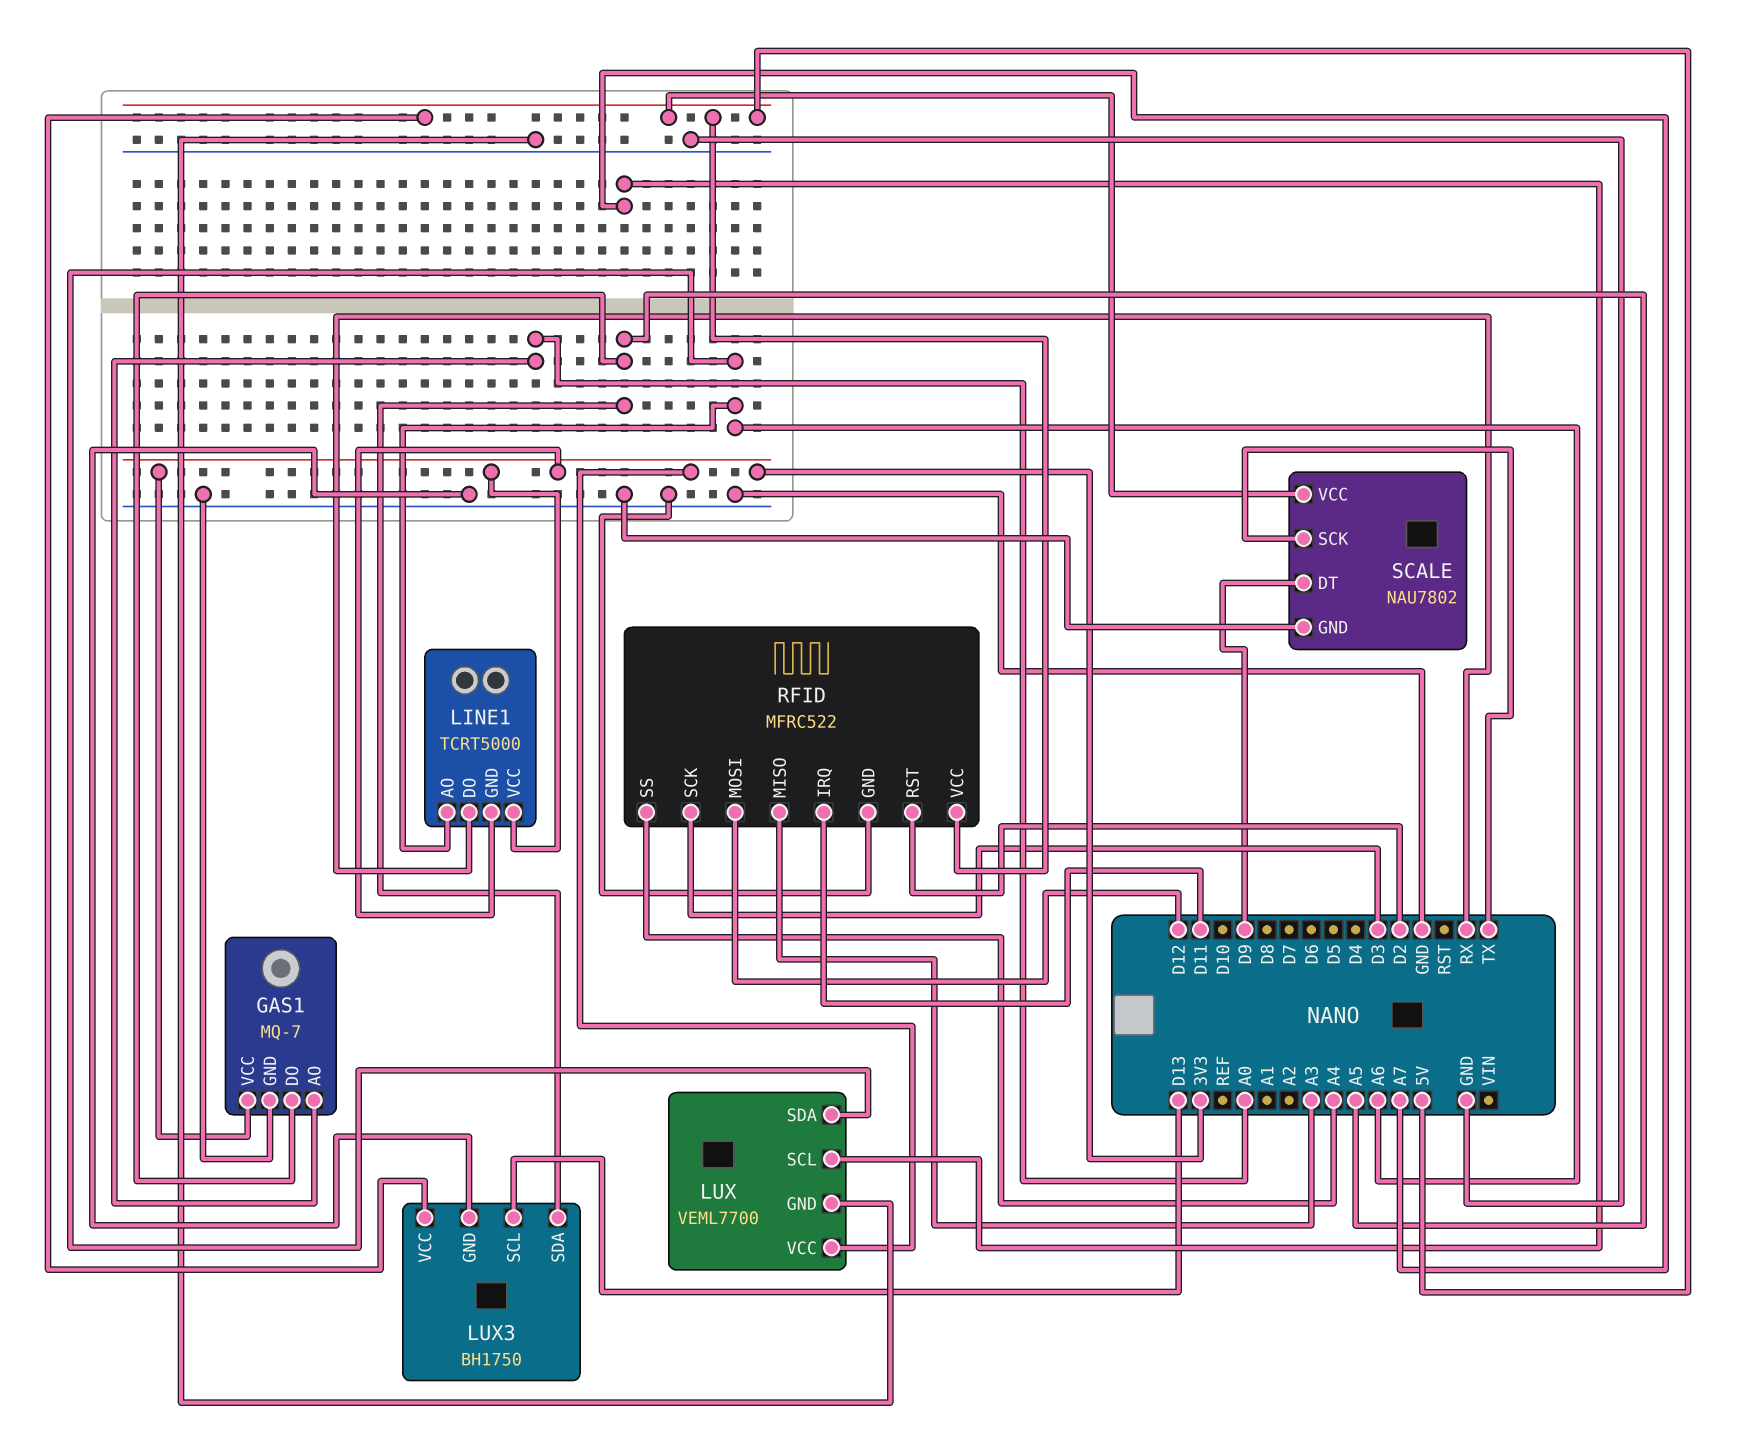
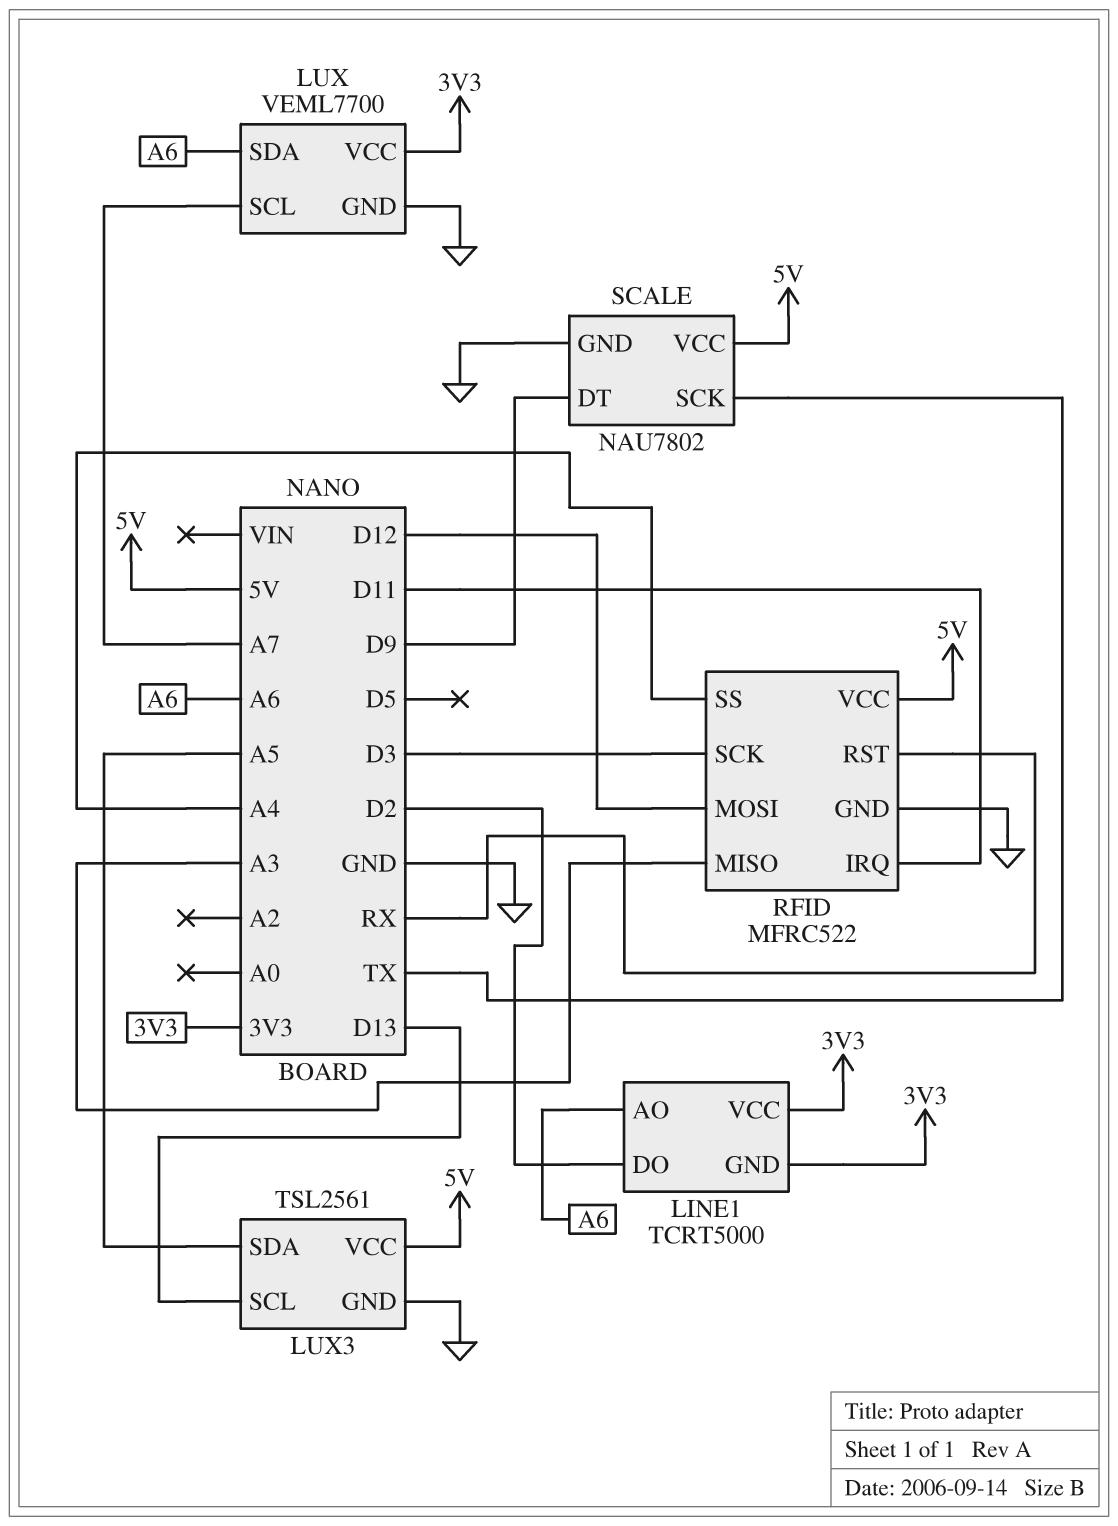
GAS1: MQ-7 -> none
GAS1 pin AO: A0 -> none
GAS1 pin DO: A5 -> none
GAS1 pin GND: GND -> none
GAS1 pin VCC: 3V3 -> none
LINE1 pin DO: RX -> D2
LUX3: BH1750 -> TSL2561
RFID pin RST: D2 -> RX

